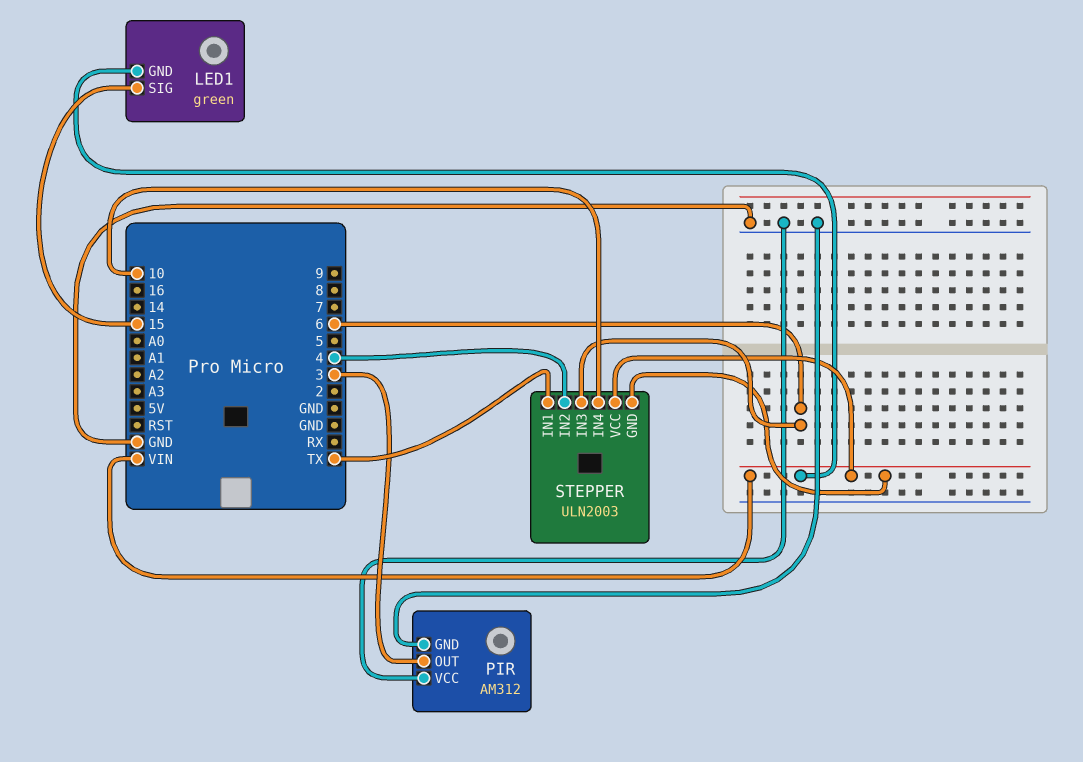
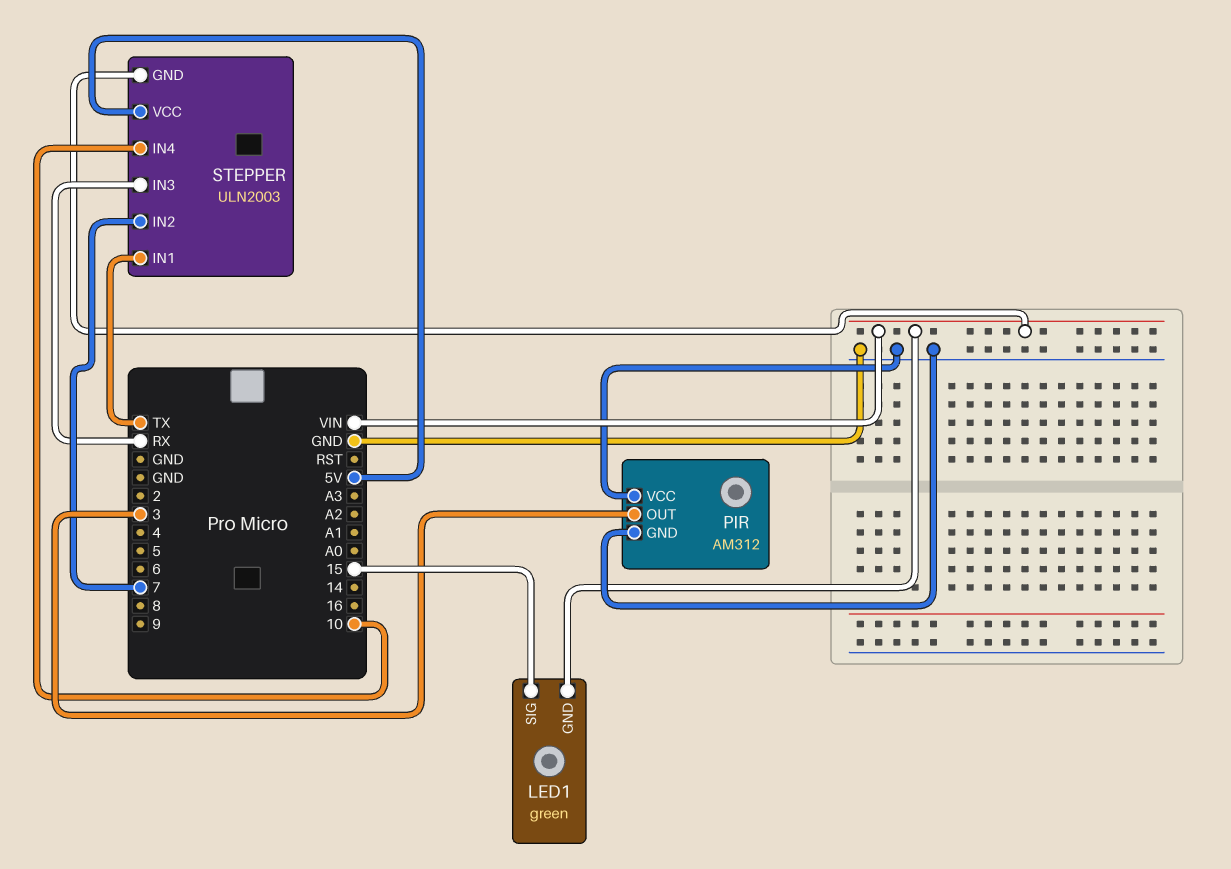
STEPPER pin IN2: 4 -> 7
STEPPER pin IN3: 6 -> RX
STEPPER pin VCC: VIN -> 5V

